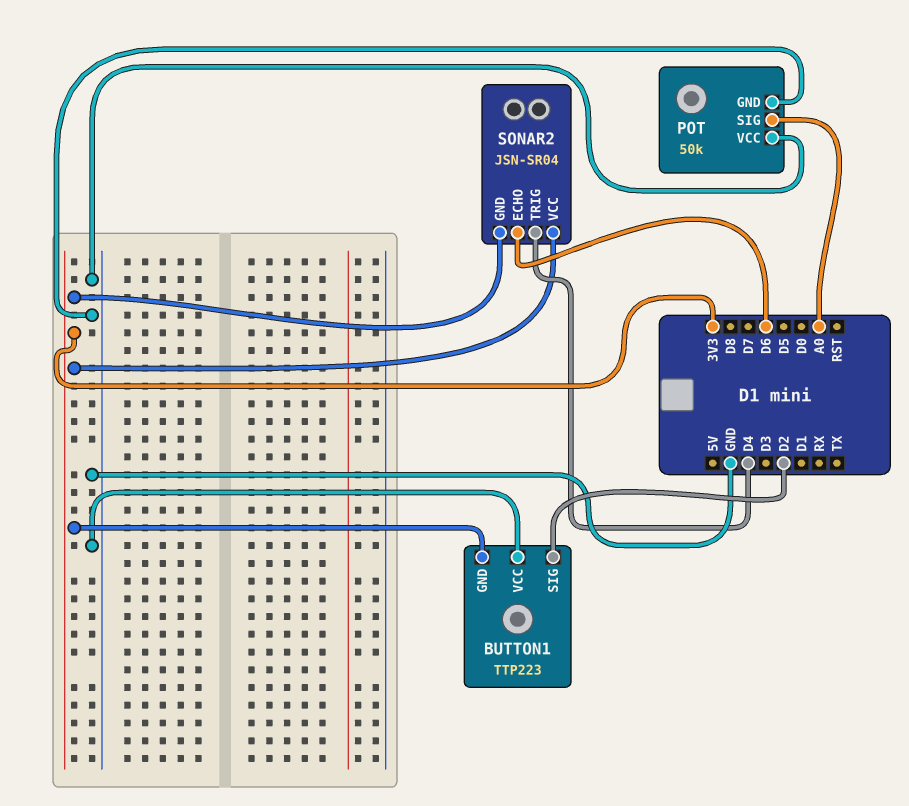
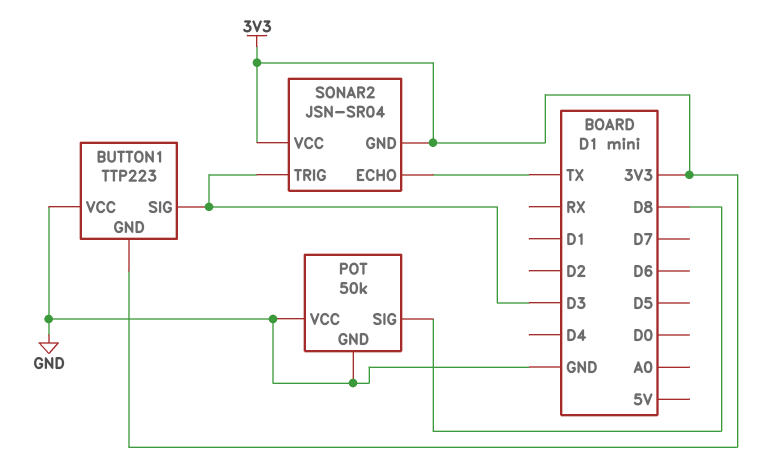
BUTTON1 pin SIG: D2 -> D3
POT pin SIG: A0 -> D8
SONAR2 pin ECHO: D6 -> TX
SONAR2 pin TRIG: D4 -> D3

